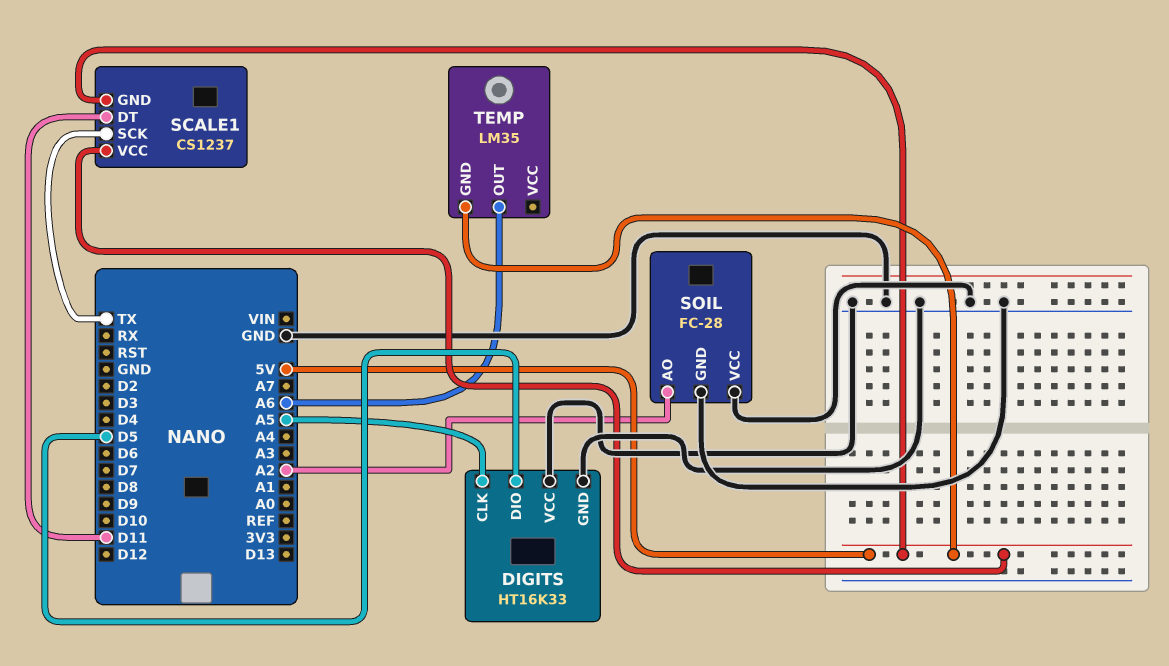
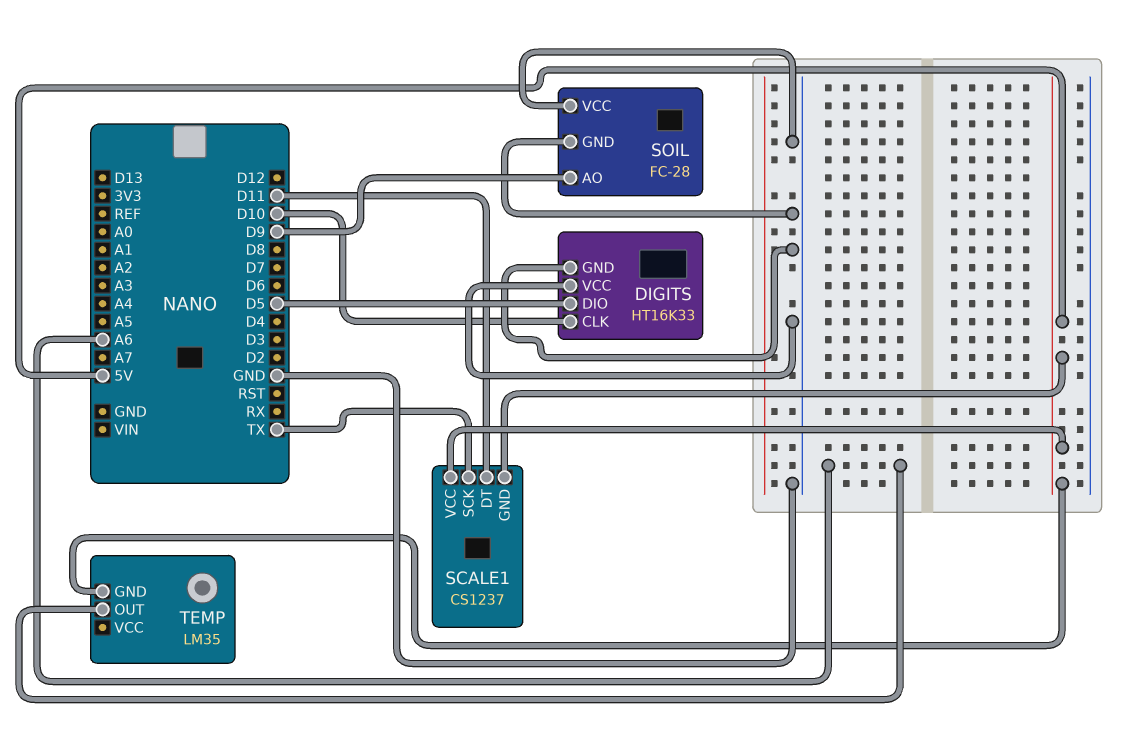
DIGITS pin CLK: A5 -> D10
SOIL pin AO: A2 -> D9

